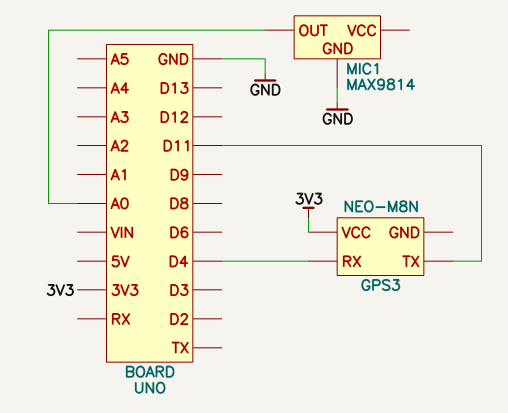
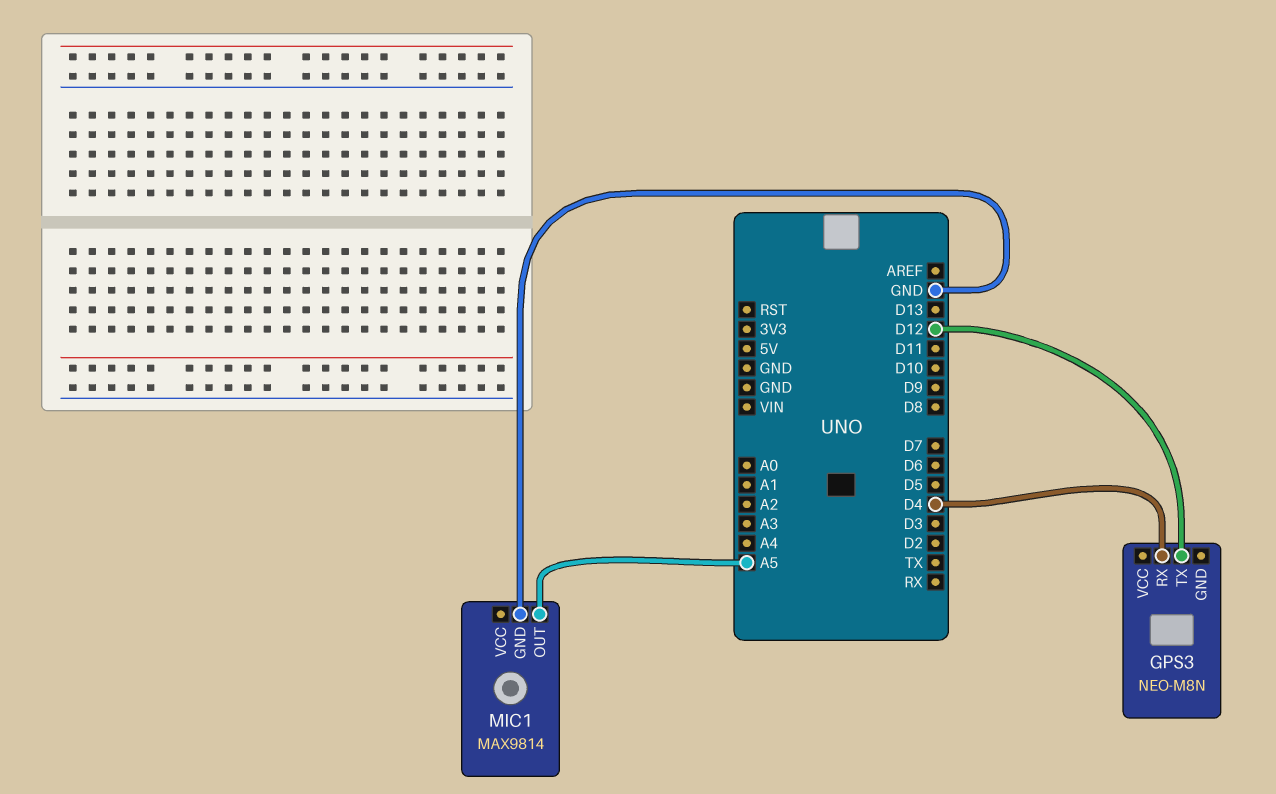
GPS3 pin TX: D11 -> D12
GPS3 pin VCC: 3V3 -> none
MIC1 pin OUT: A0 -> A5

